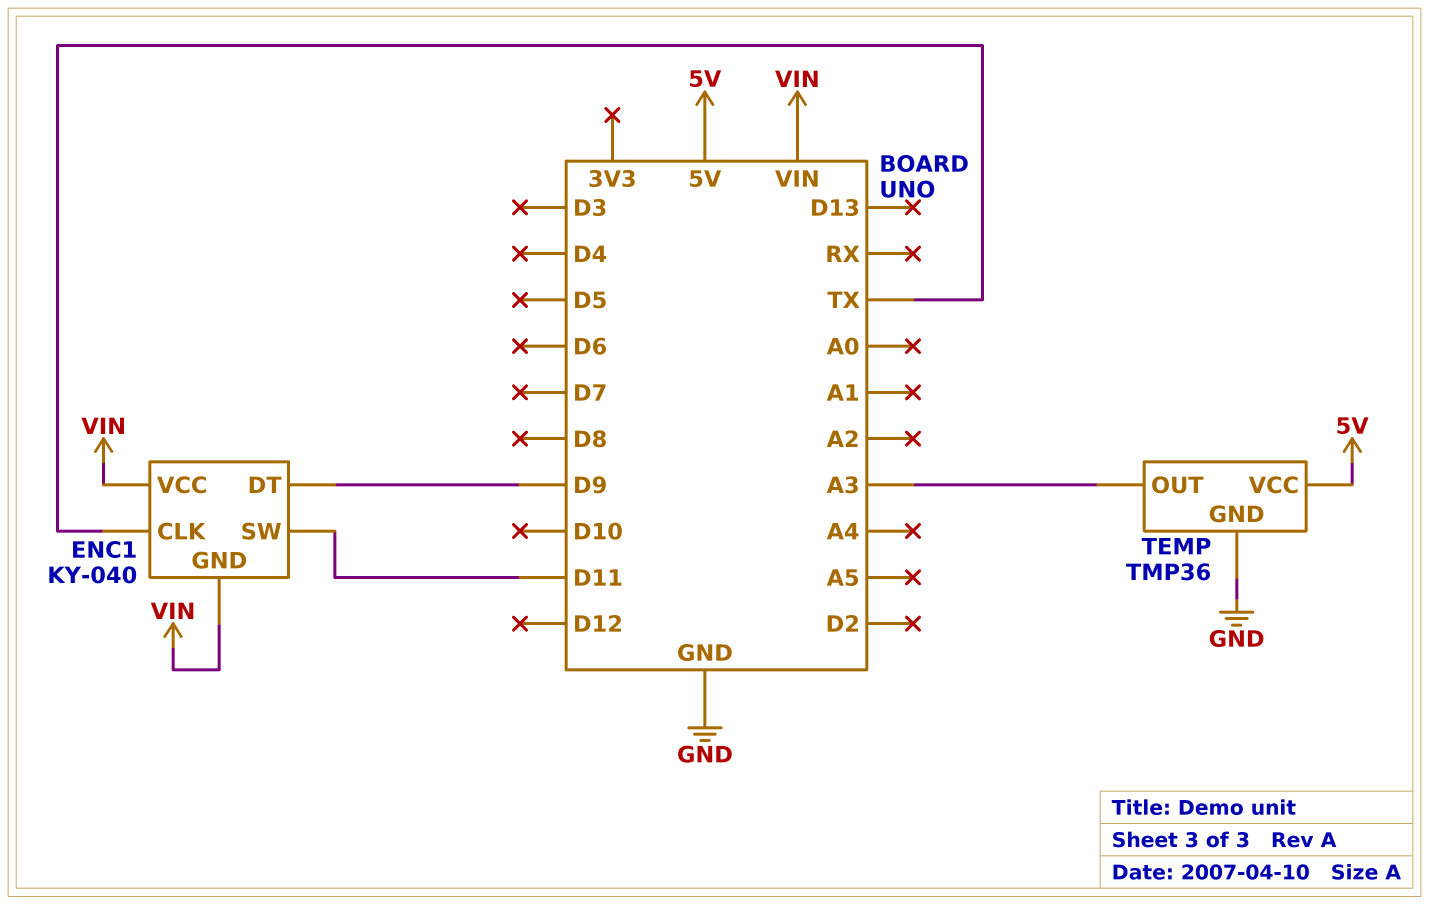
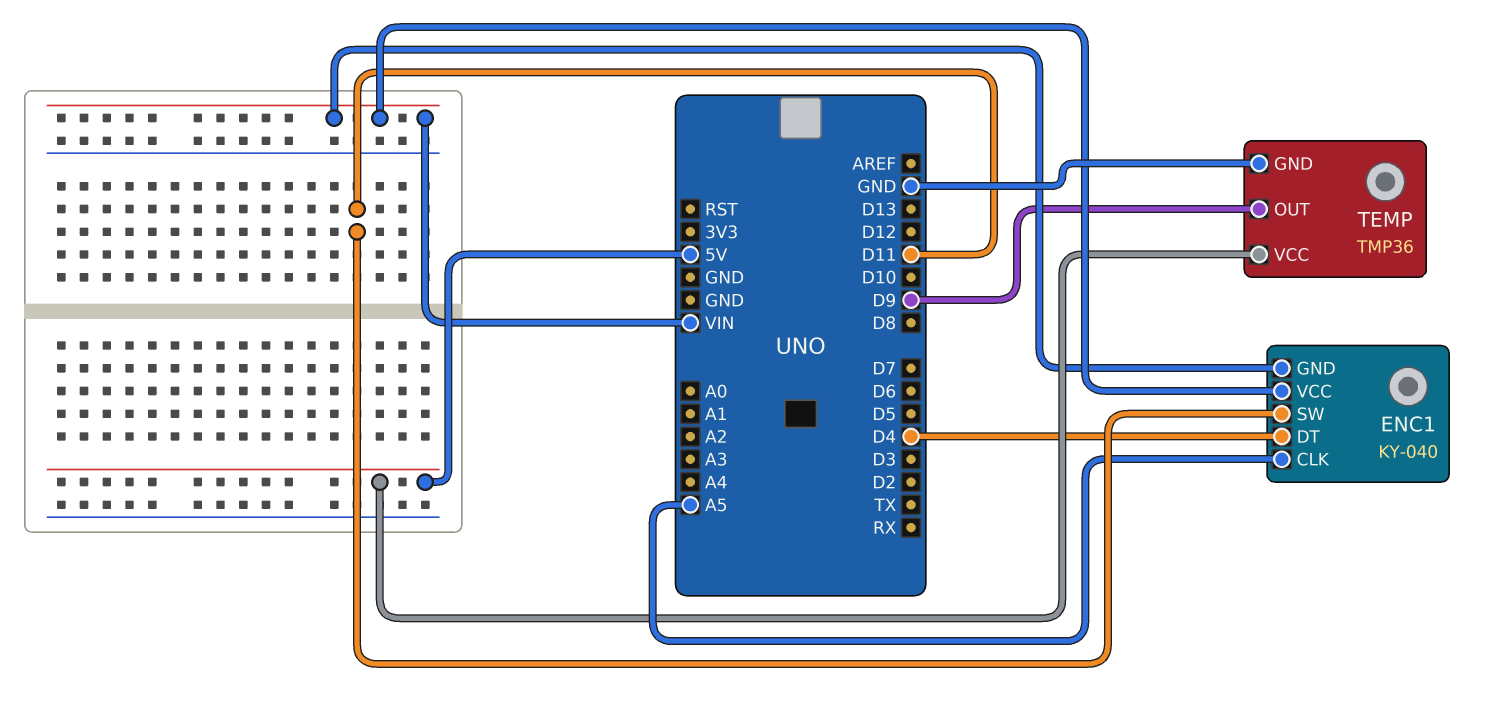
ENC1 pin CLK: TX -> A5
ENC1 pin DT: D9 -> D4
TEMP pin OUT: A3 -> D9

